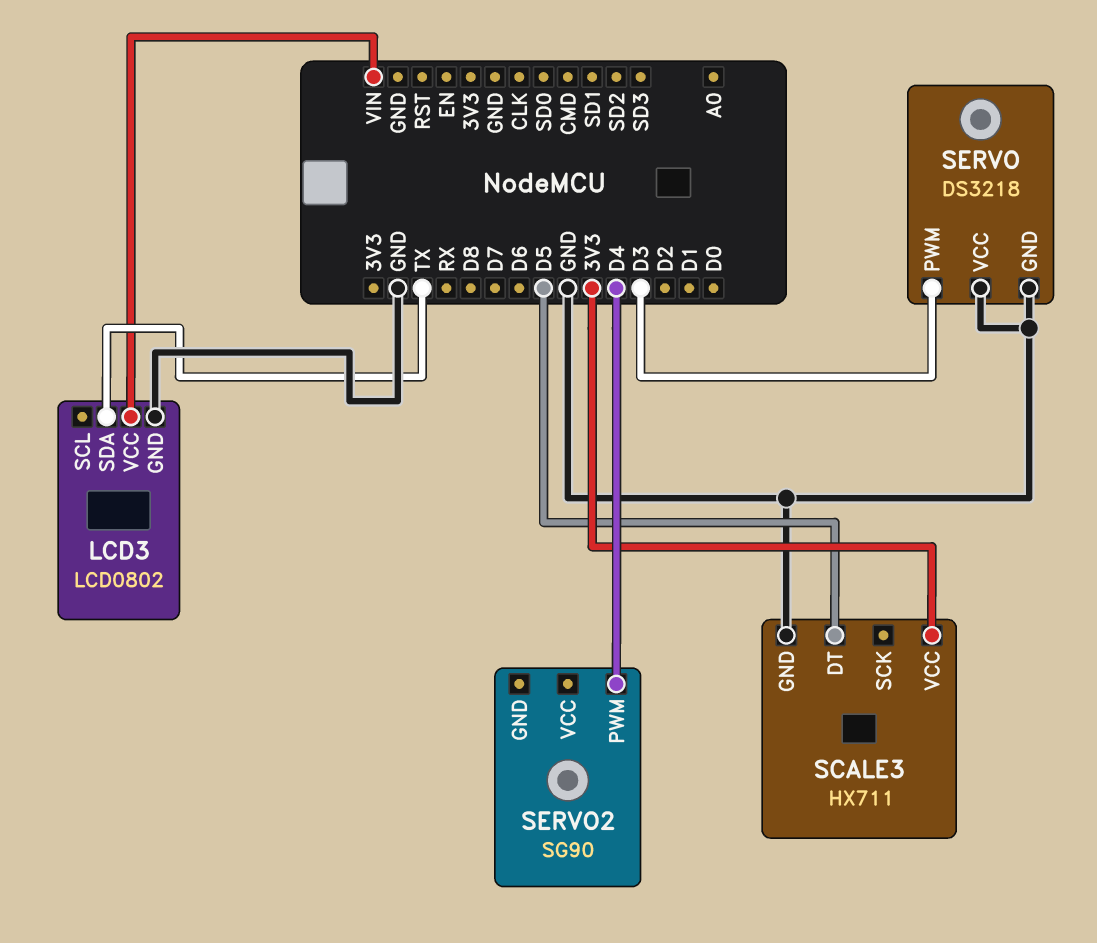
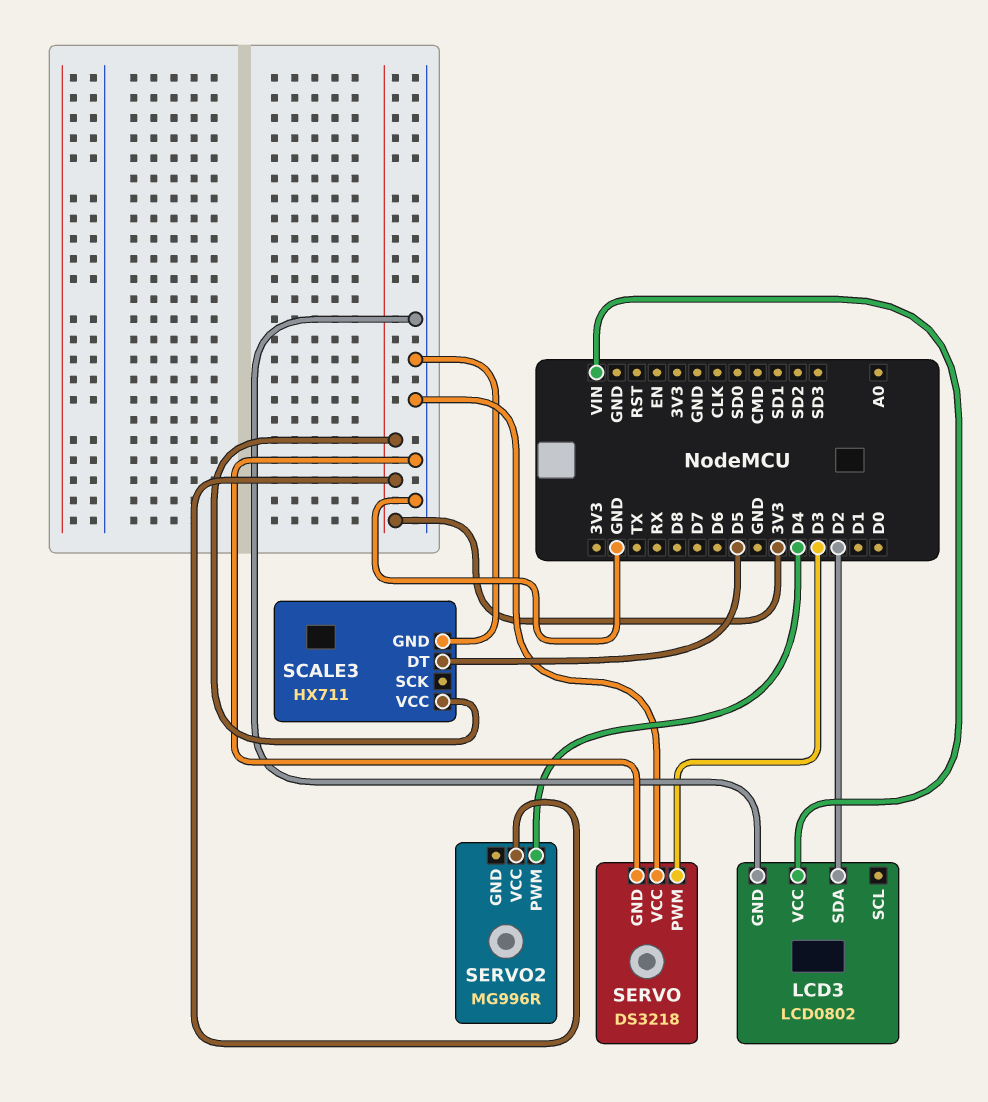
LCD3 pin SDA: TX -> D2
SERVO2: SG90 -> MG996R
SERVO2 pin VCC: none -> 3V3

